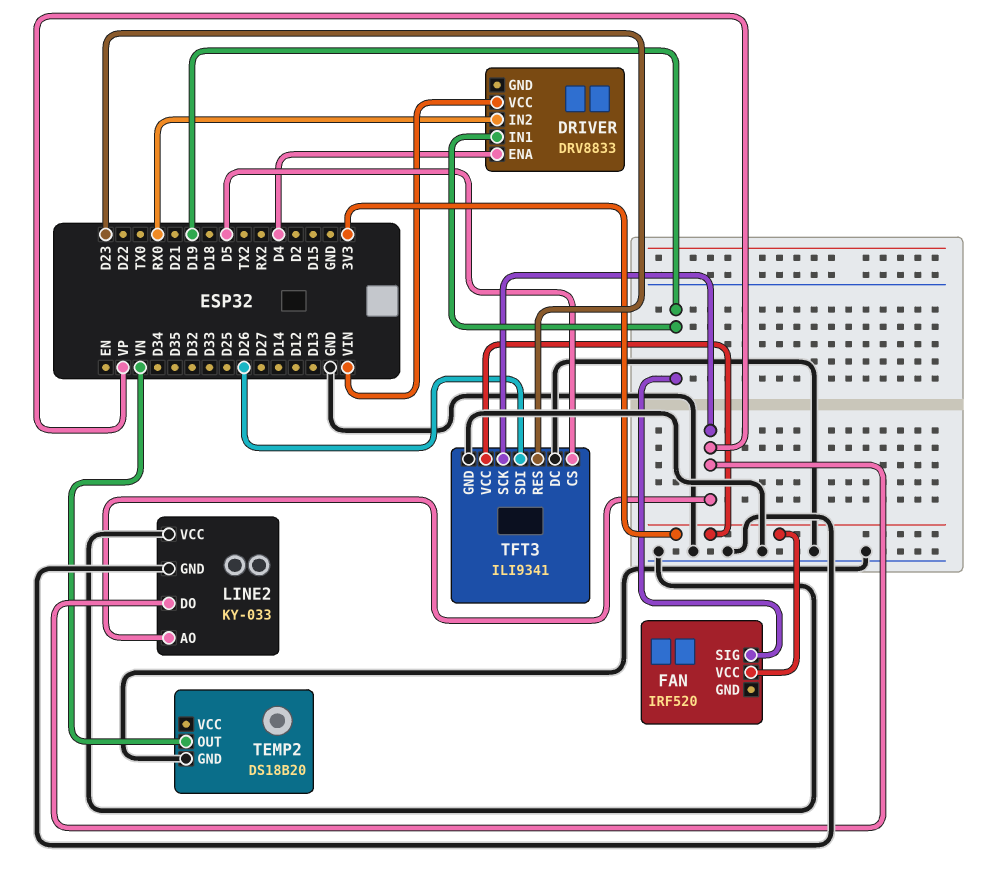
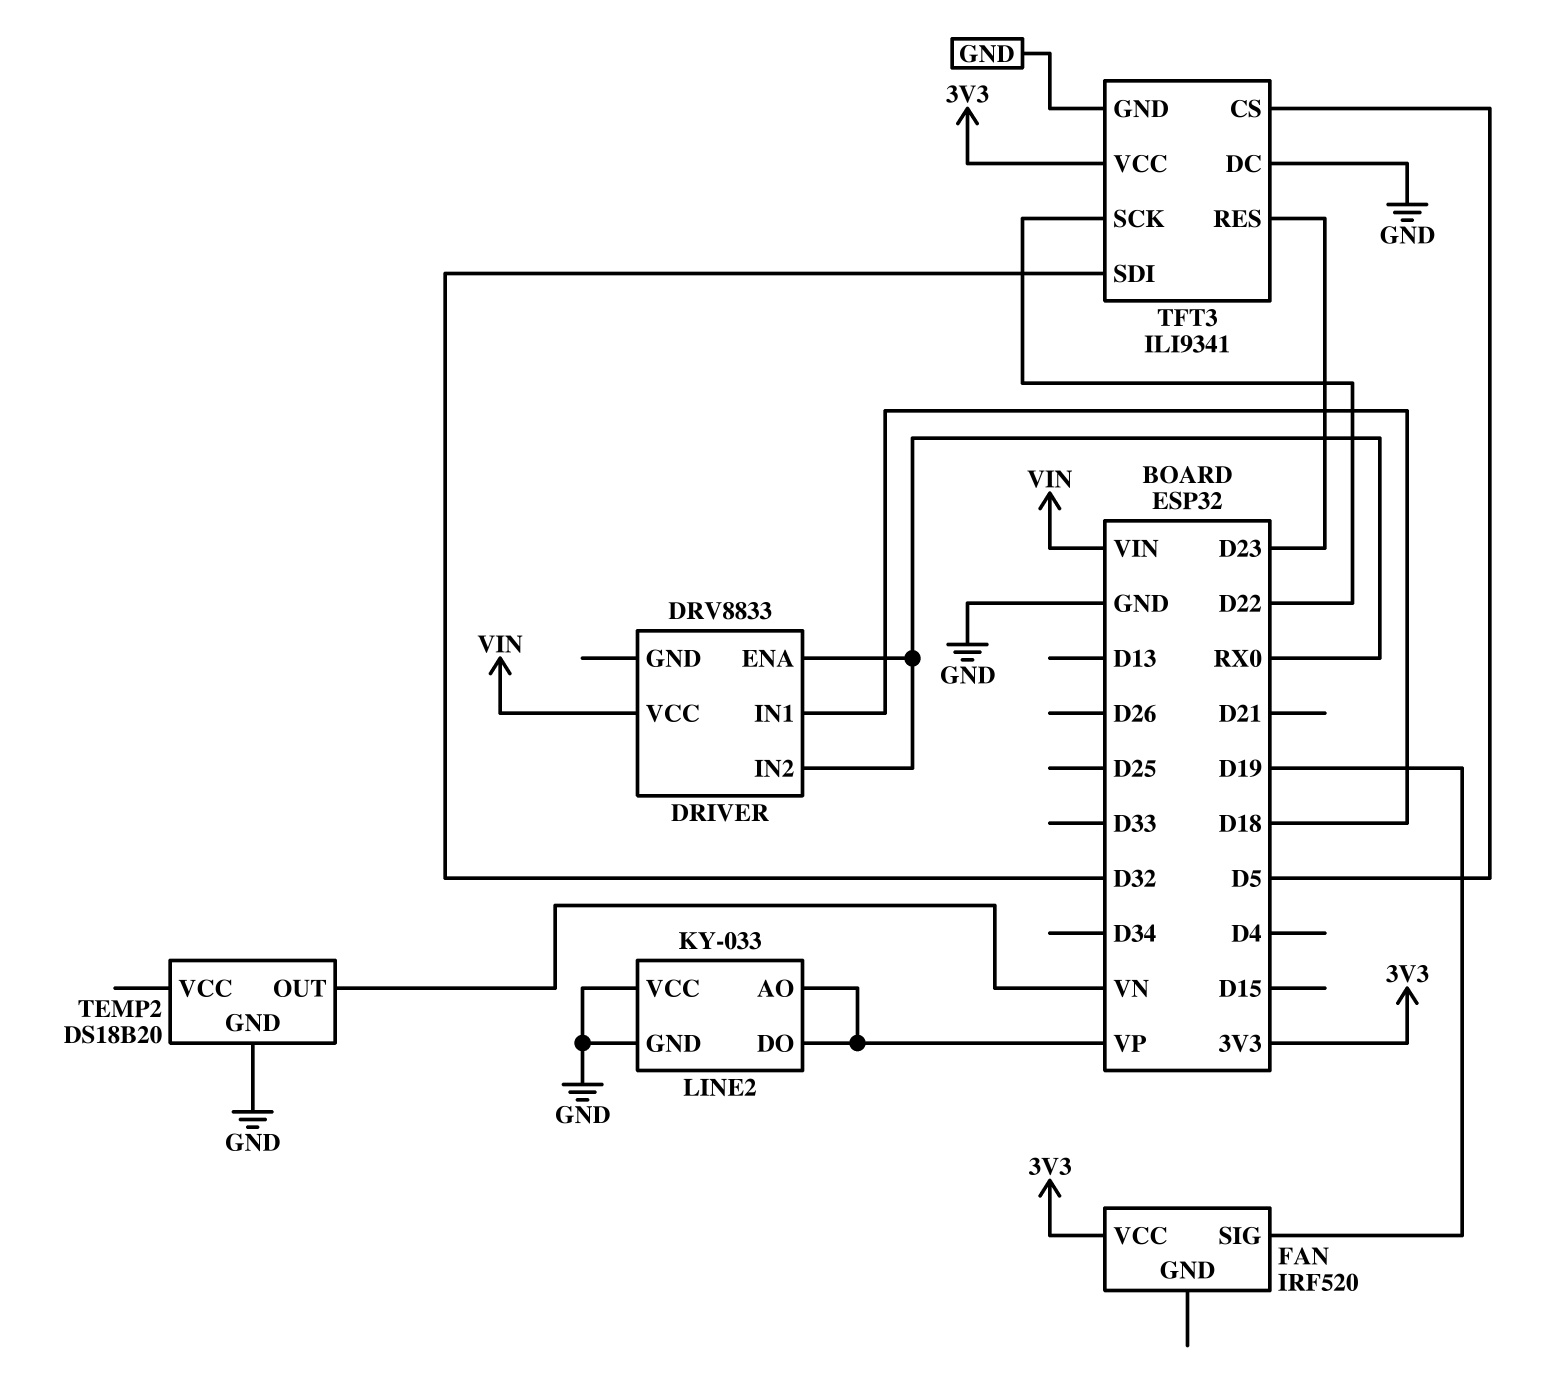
DRIVER pin ENA: D4 -> RX0
DRIVER pin IN1: D19 -> D18
TFT3 pin SCK: VP -> D22
TFT3 pin SDI: D26 -> D32

